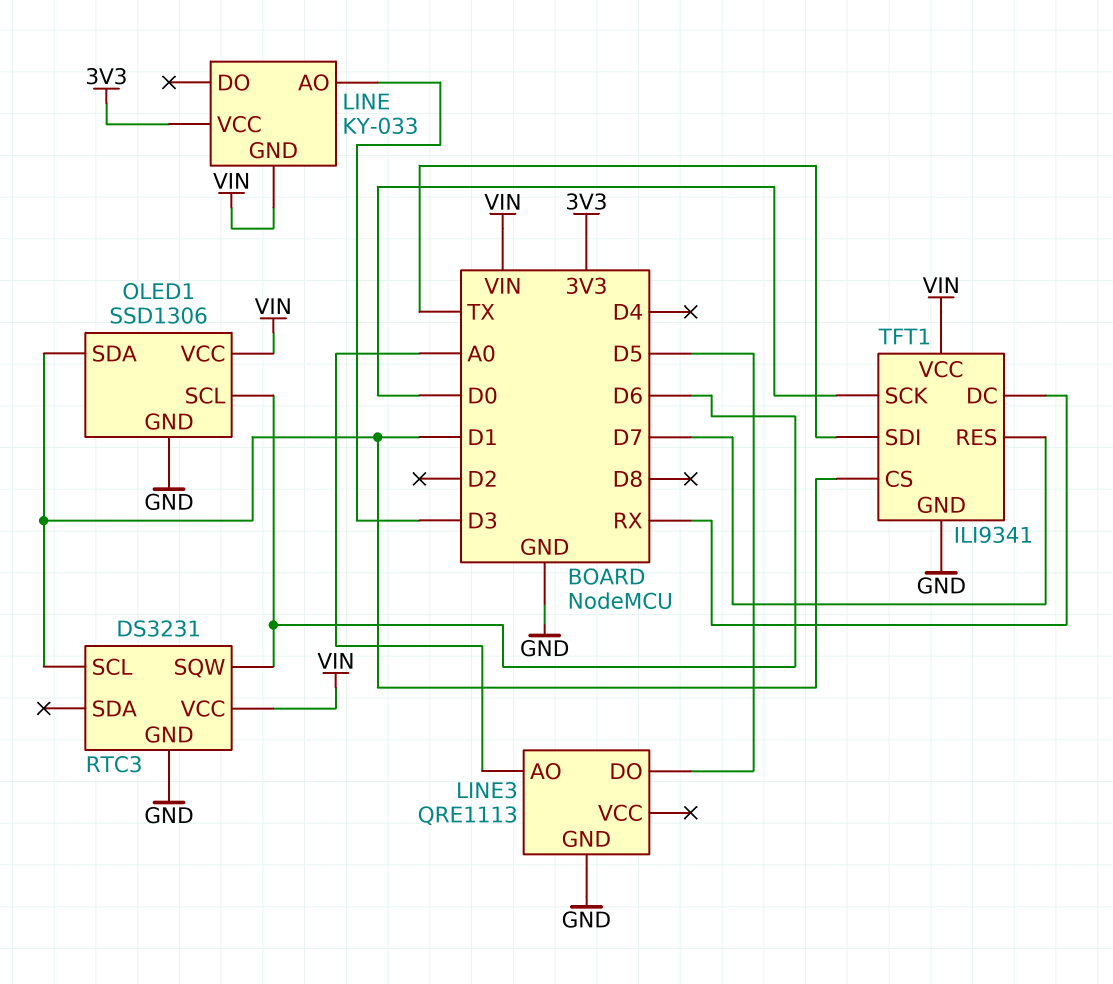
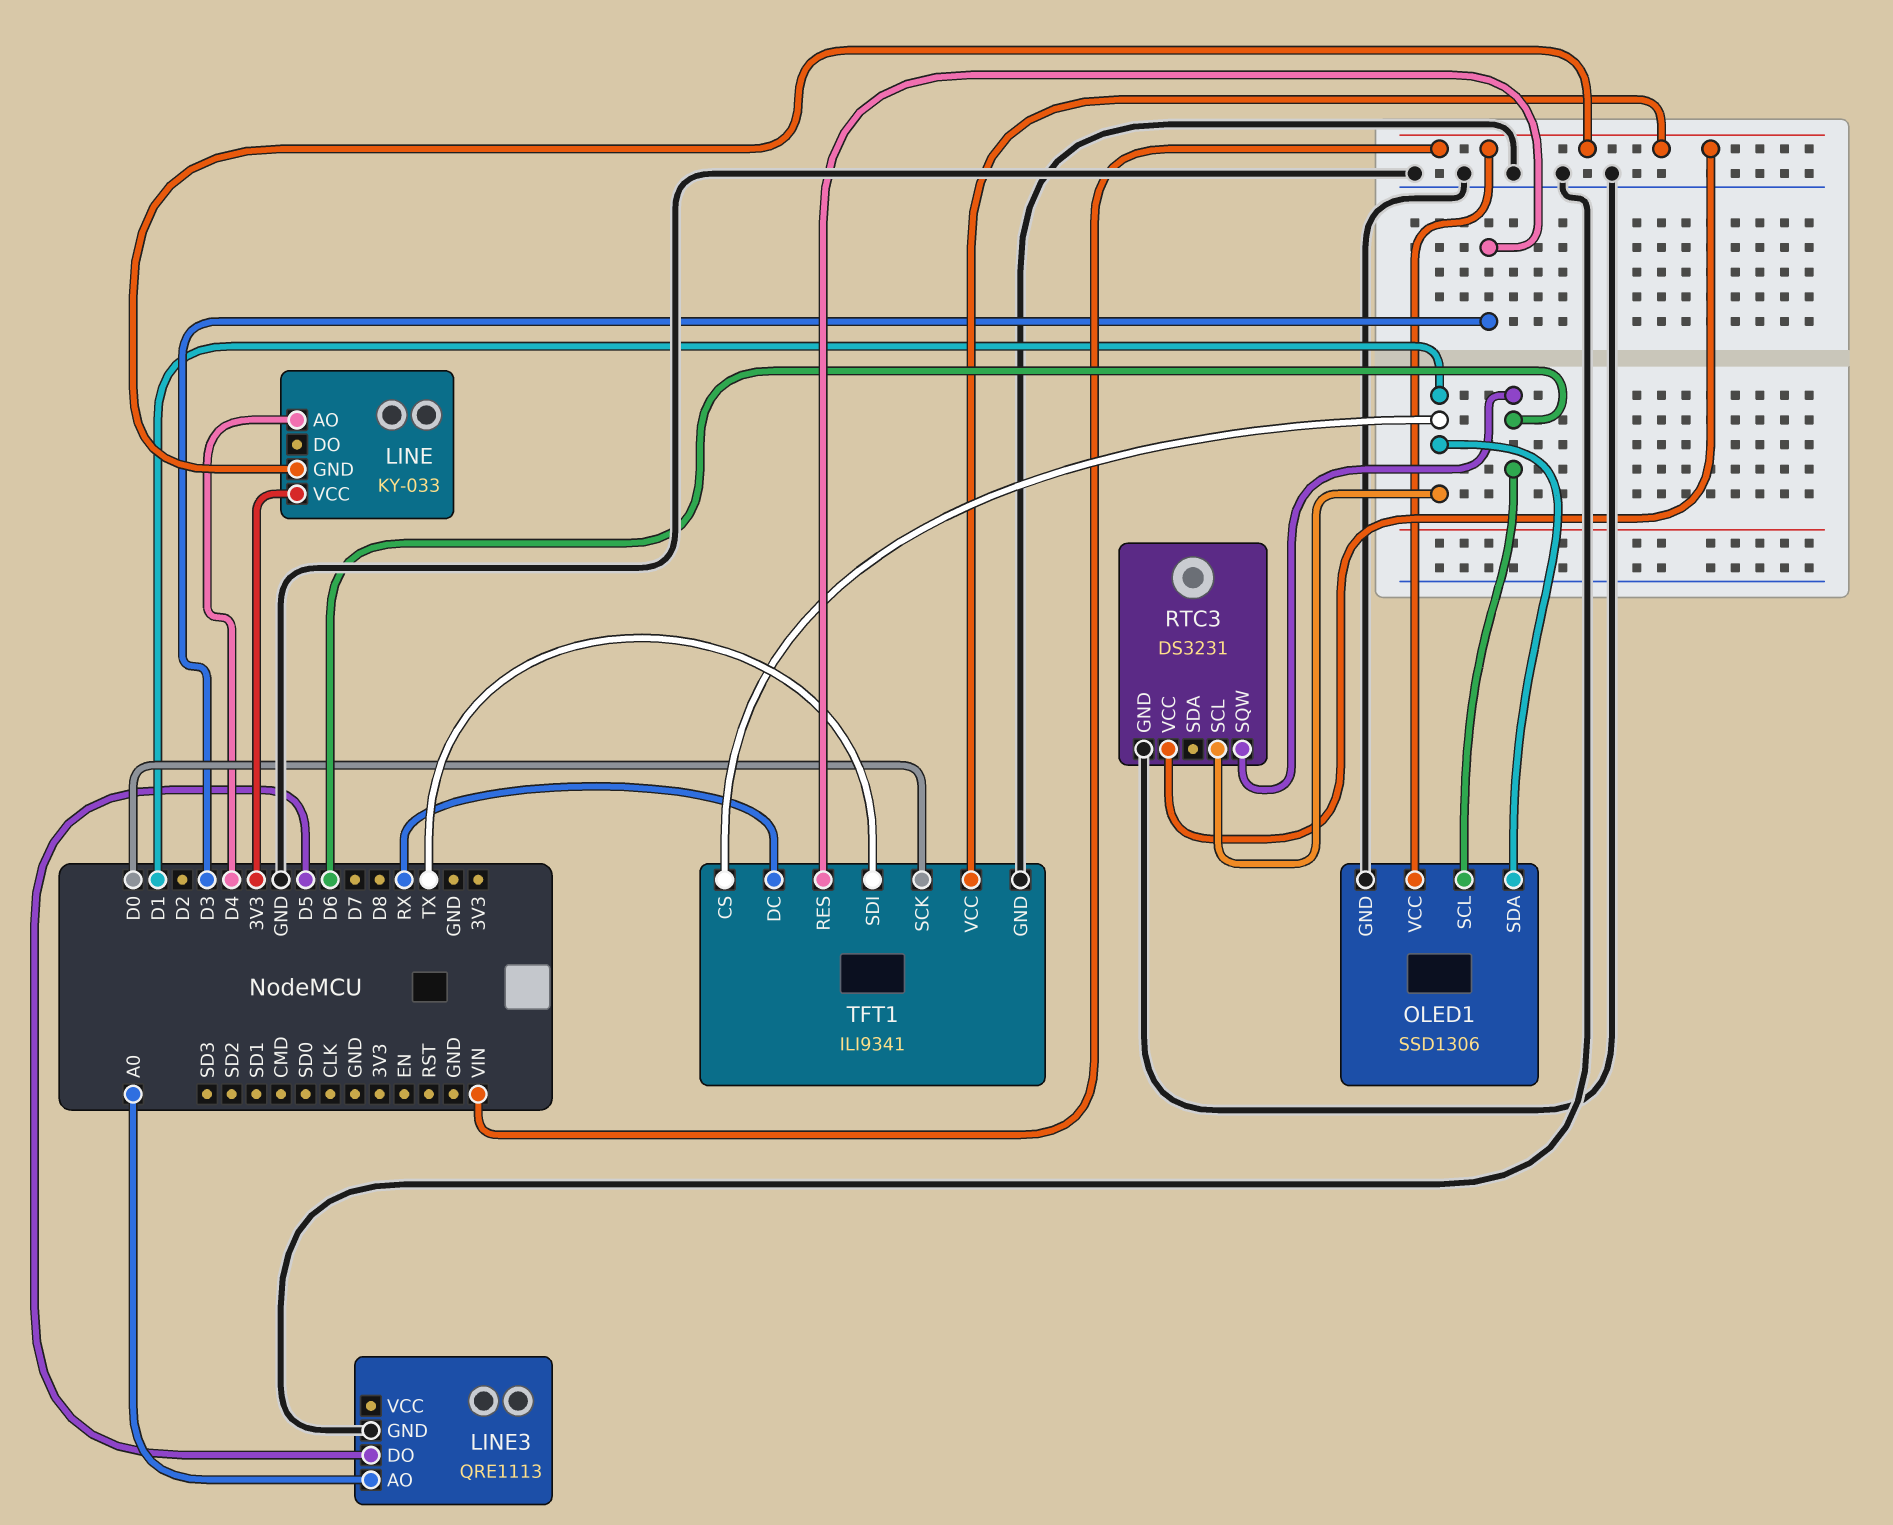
LINE pin AO: D3 -> D4
TFT1 pin RES: D7 -> D3

